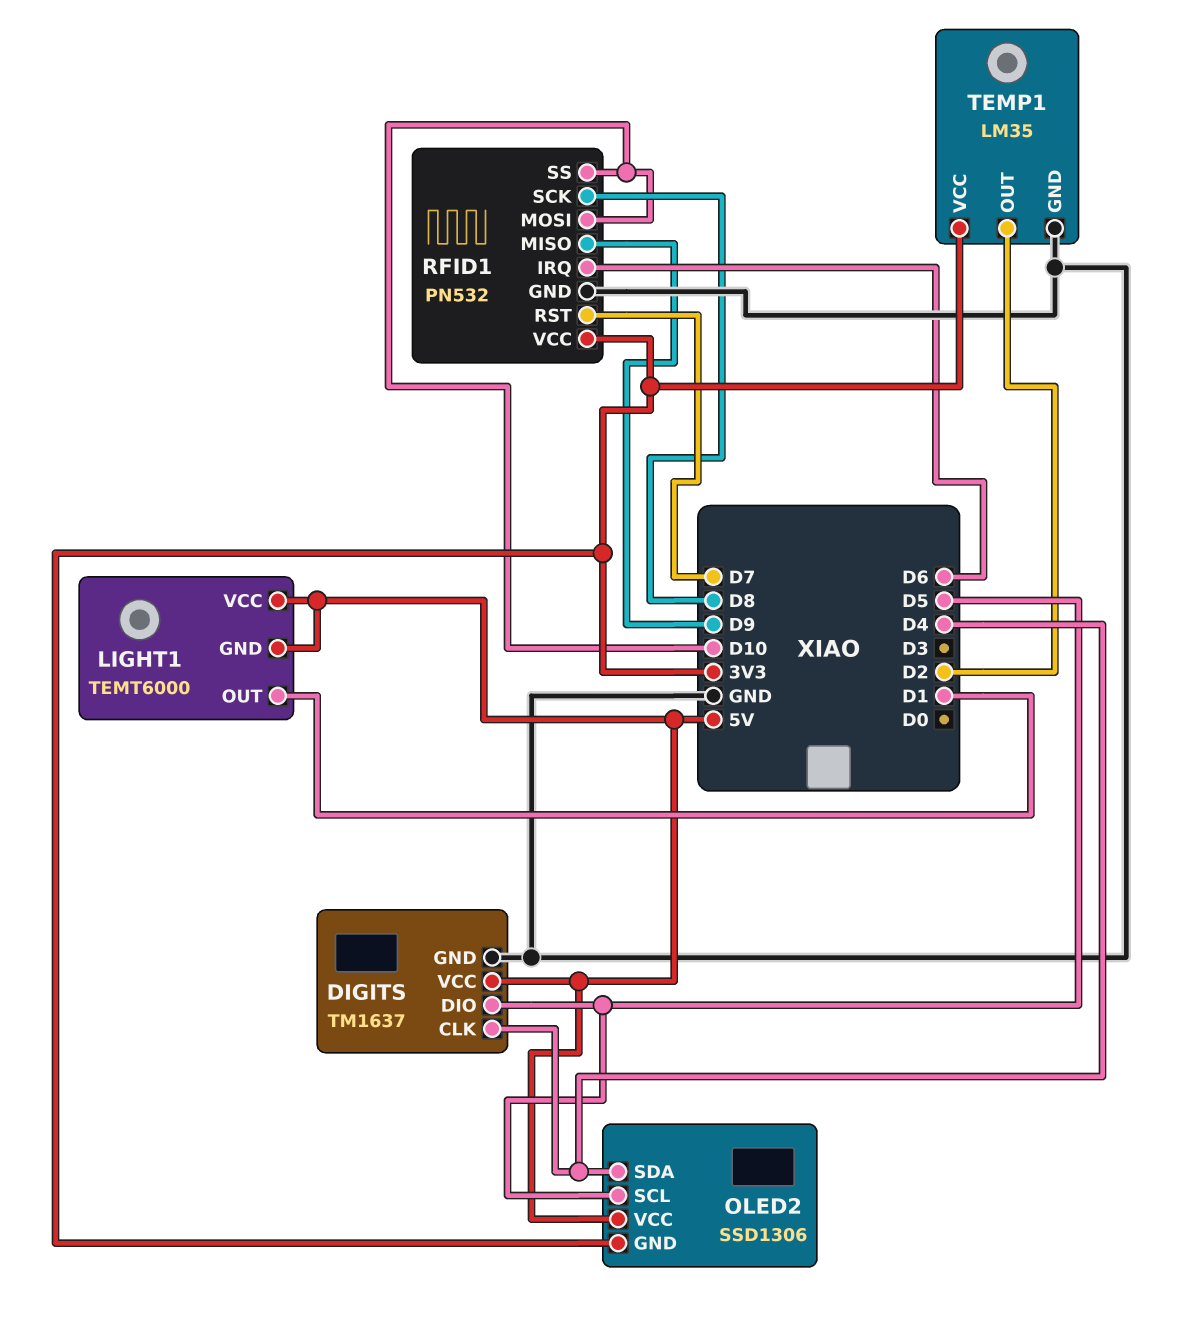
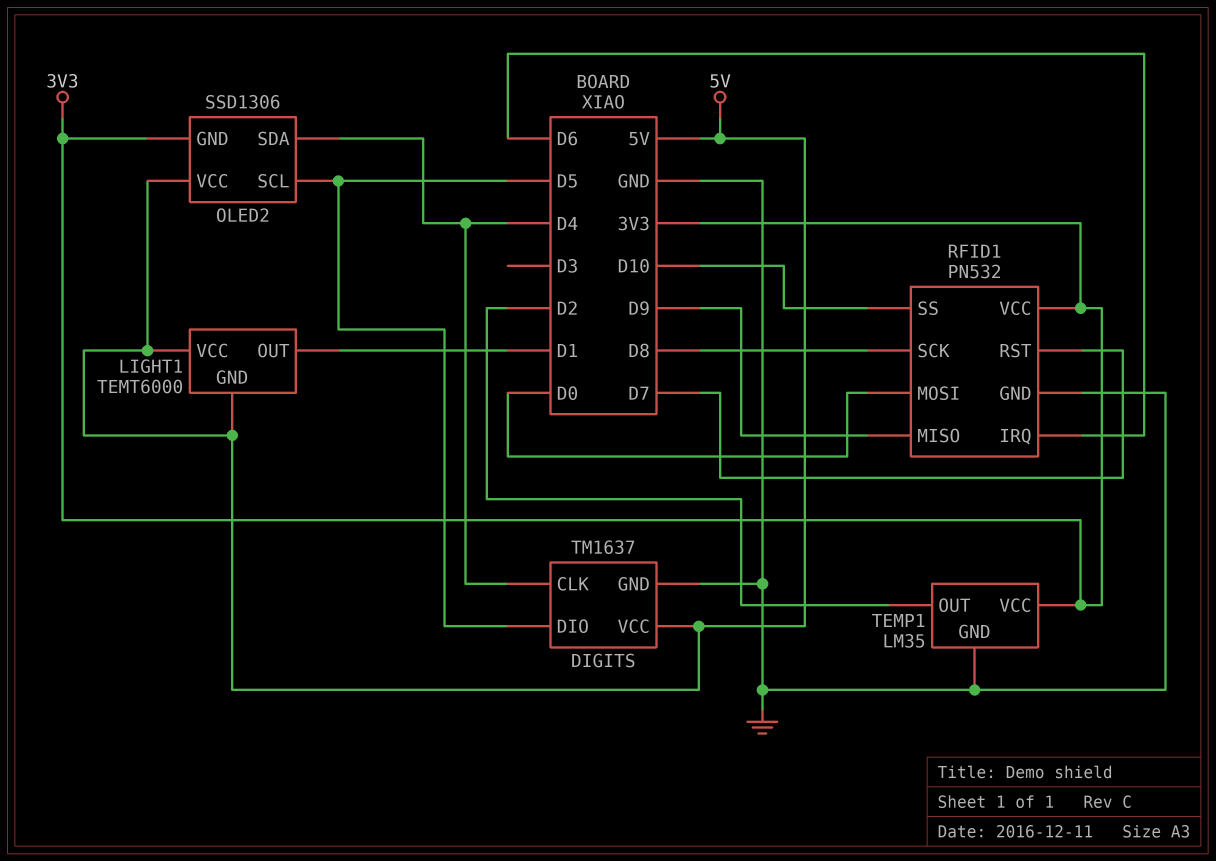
RFID1 pin MOSI: D10 -> D0

